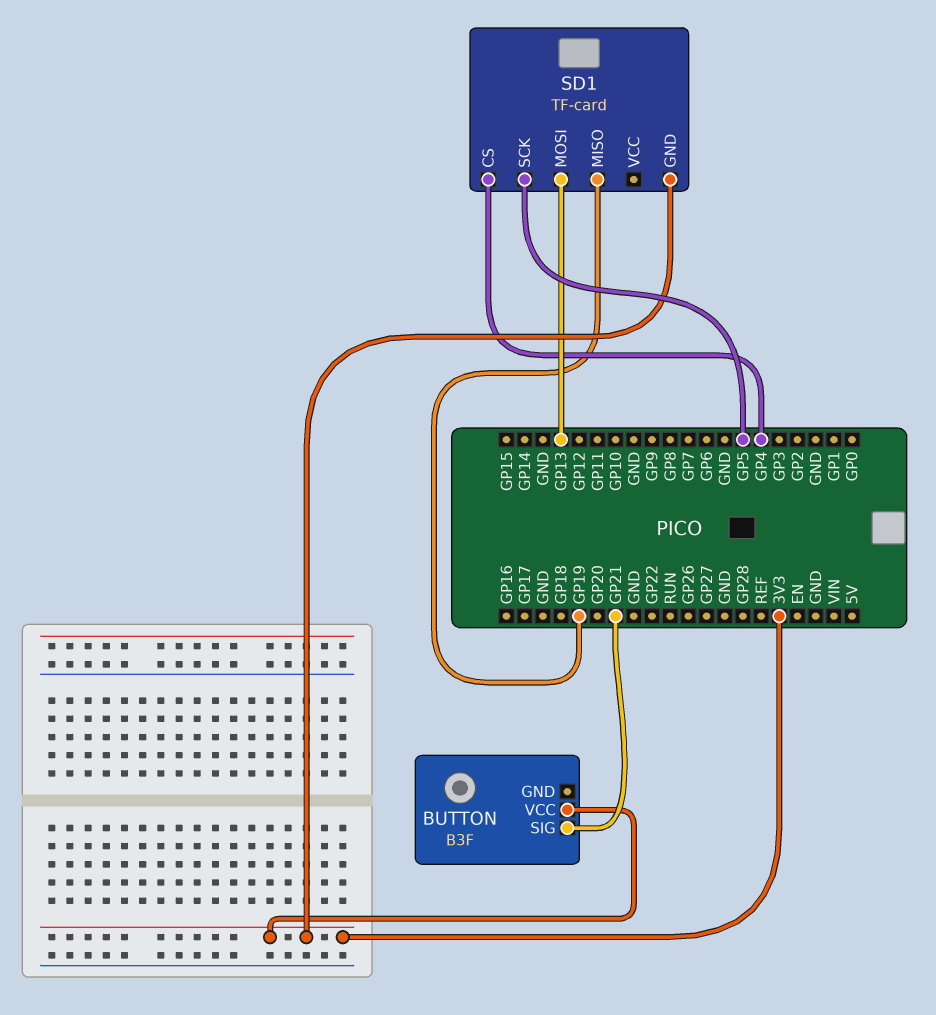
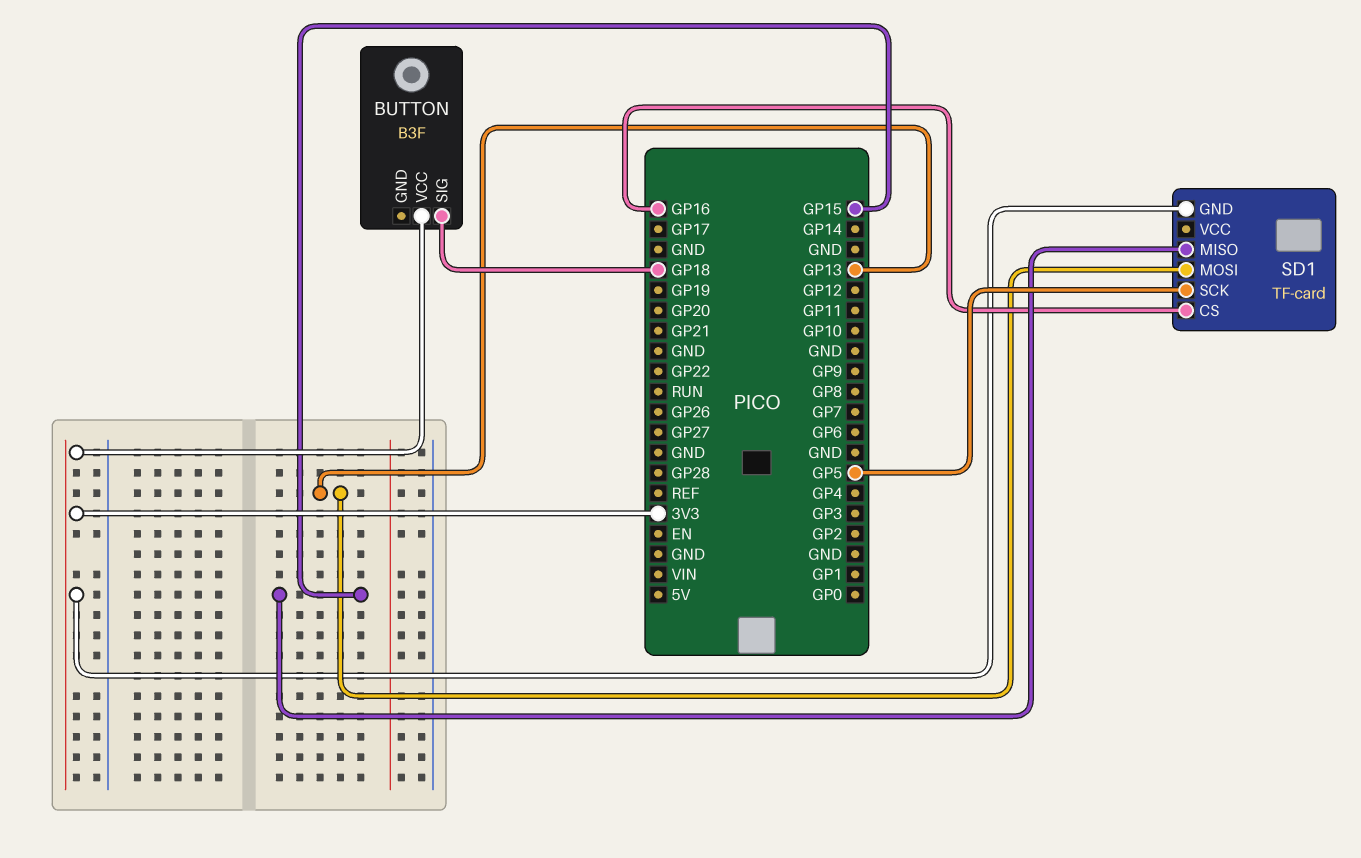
BUTTON pin SIG: GP21 -> GP18
SD1 pin CS: GP4 -> GP16
SD1 pin MISO: GP19 -> GP15

